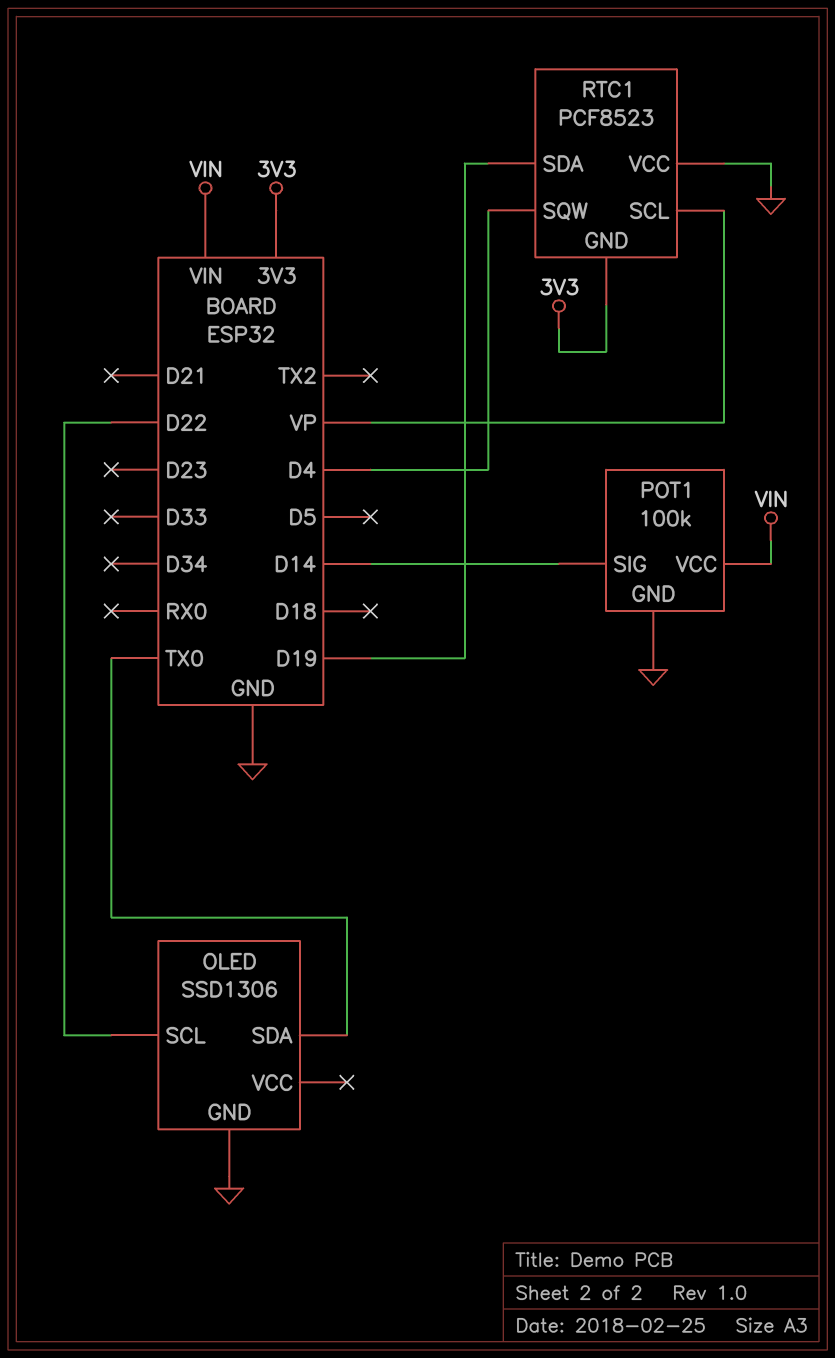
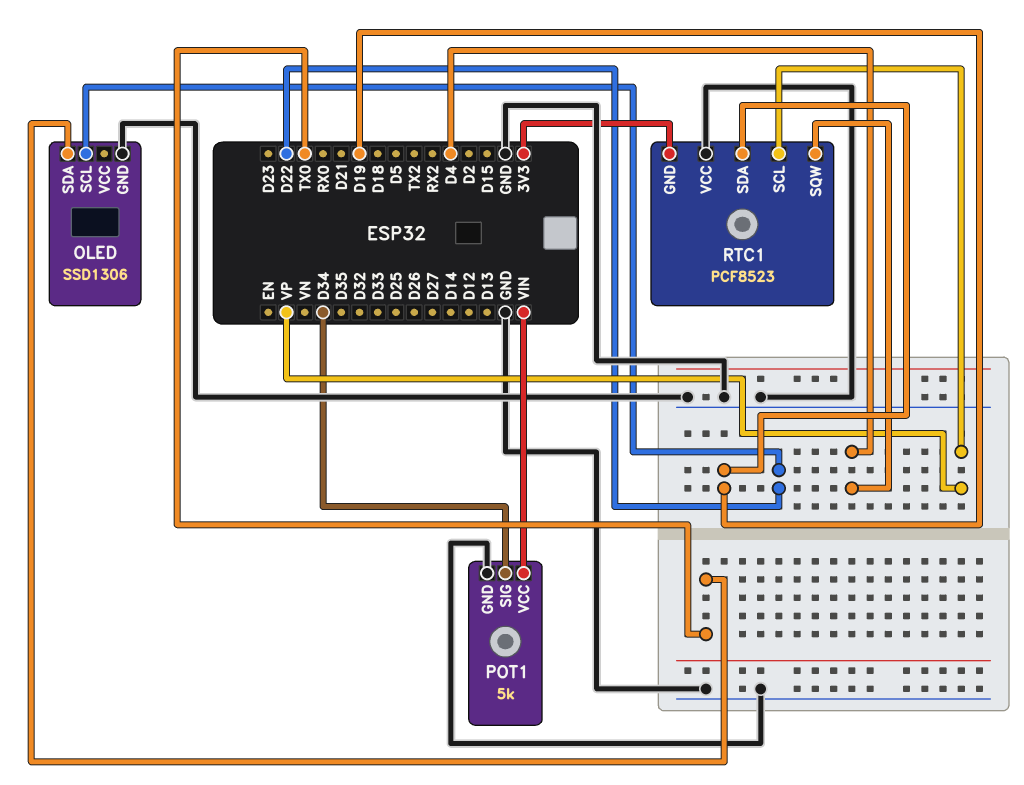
POT1: 100k -> 5k
POT1 pin SIG: D14 -> D34

